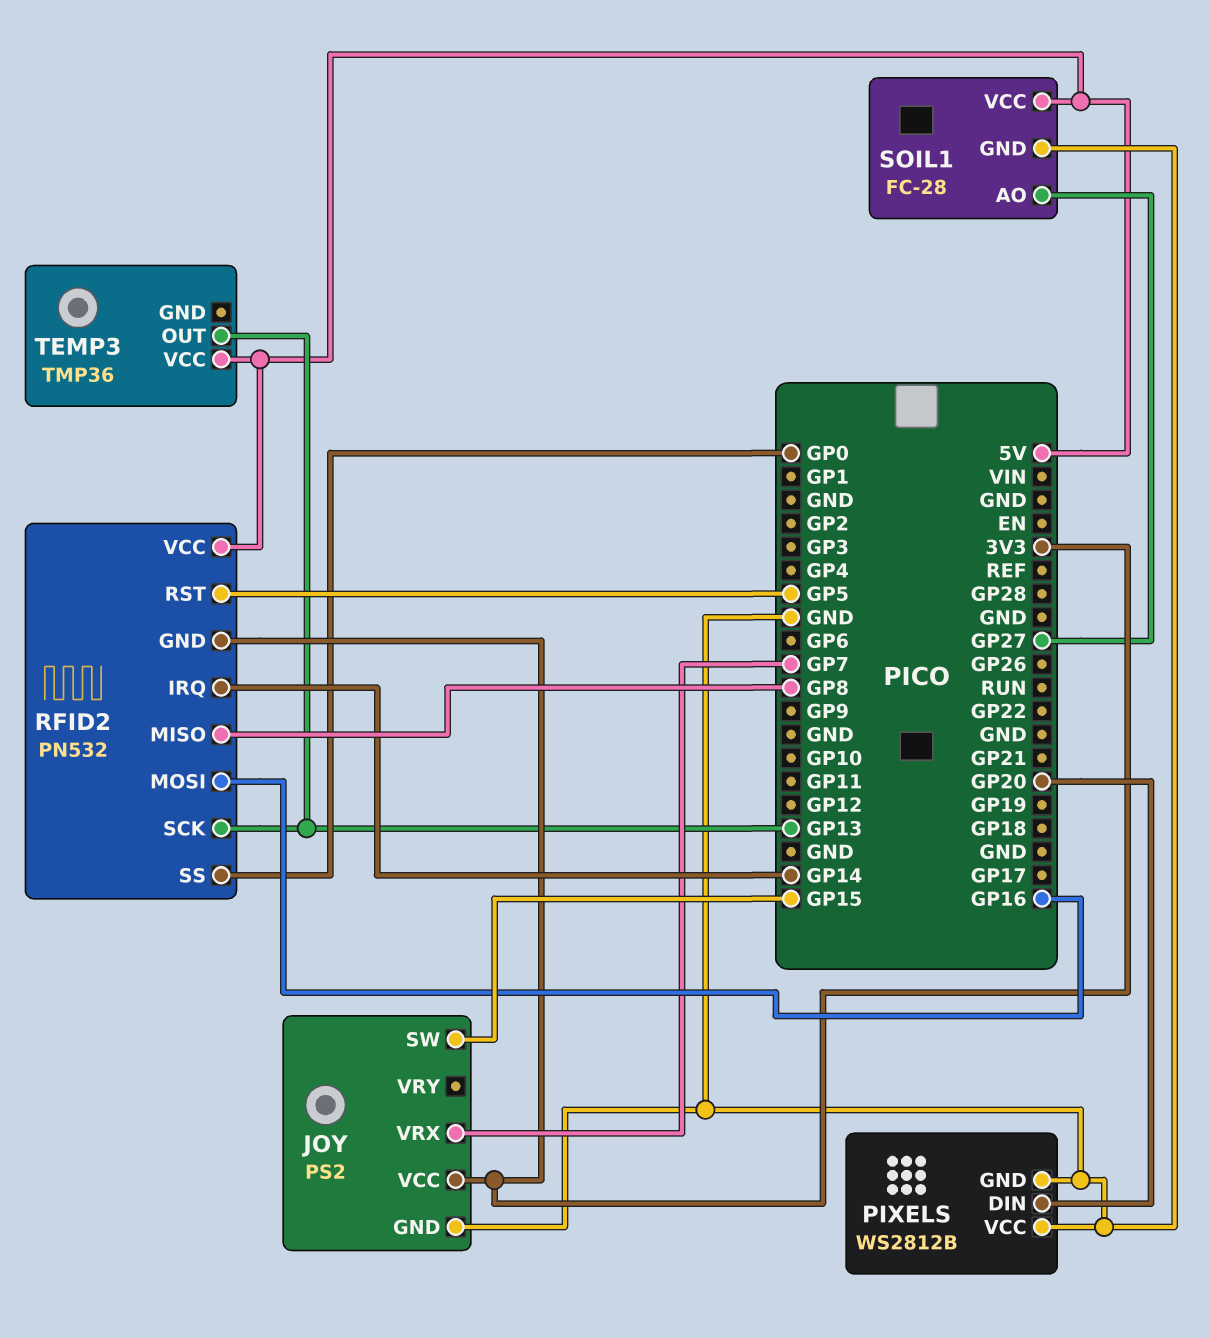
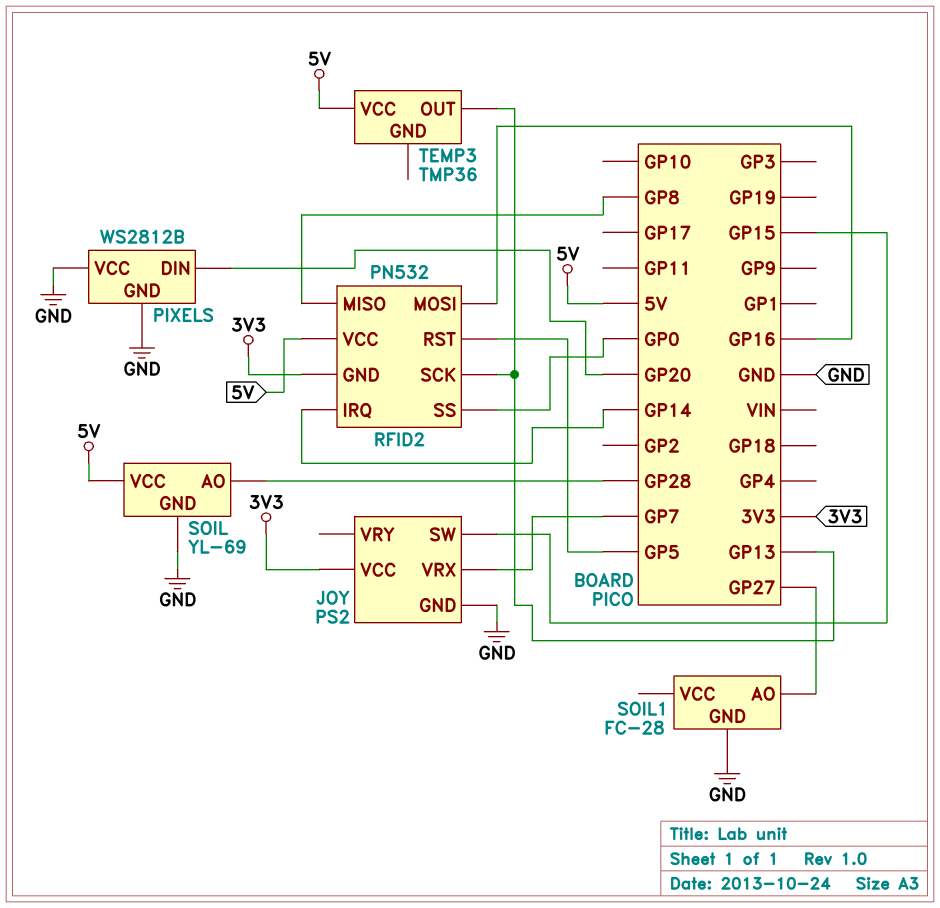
SOIL: none -> YL-69
SOIL pin AO: none -> GP28
SOIL pin GND: none -> GND
SOIL pin VCC: none -> 5V
SOIL1 pin VCC: 5V -> none

